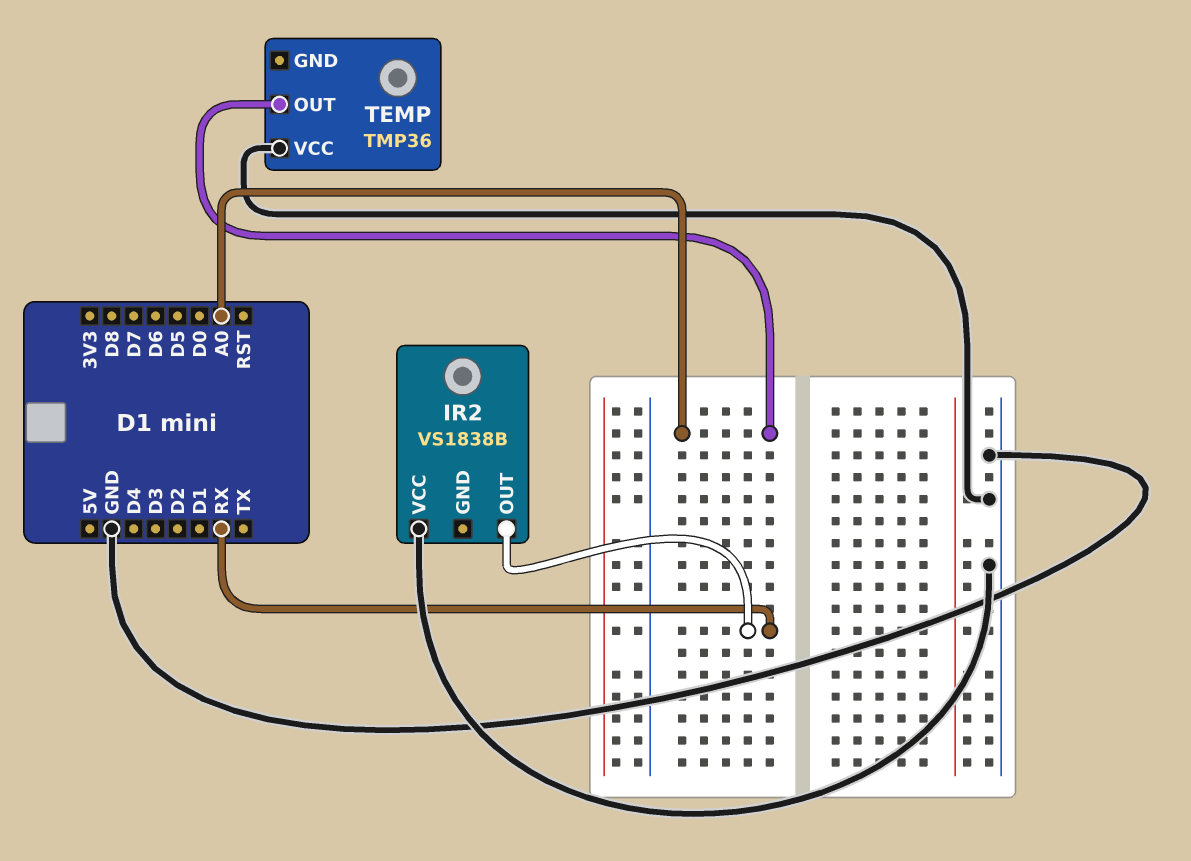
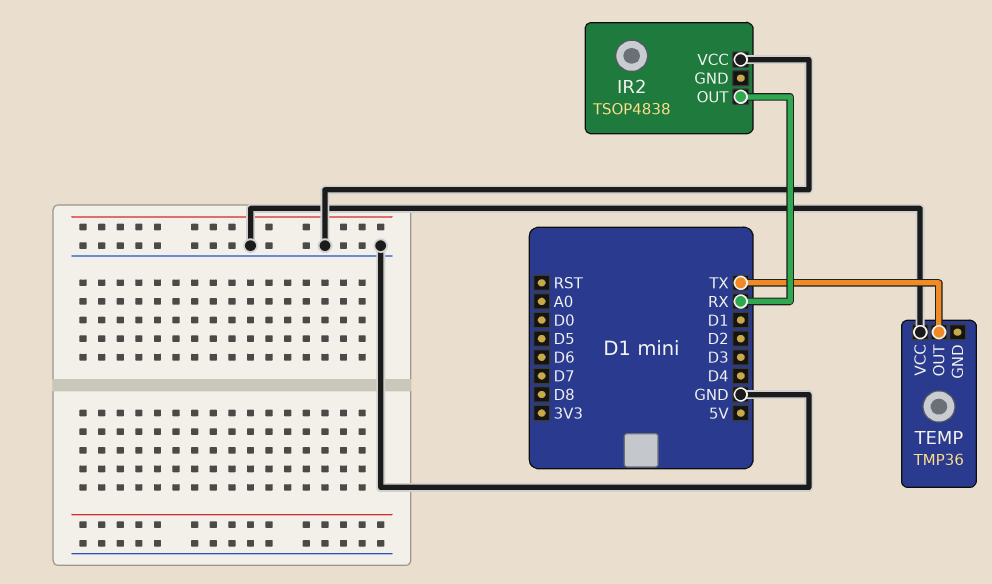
IR2: VS1838B -> TSOP4838
TEMP pin OUT: A0 -> TX

